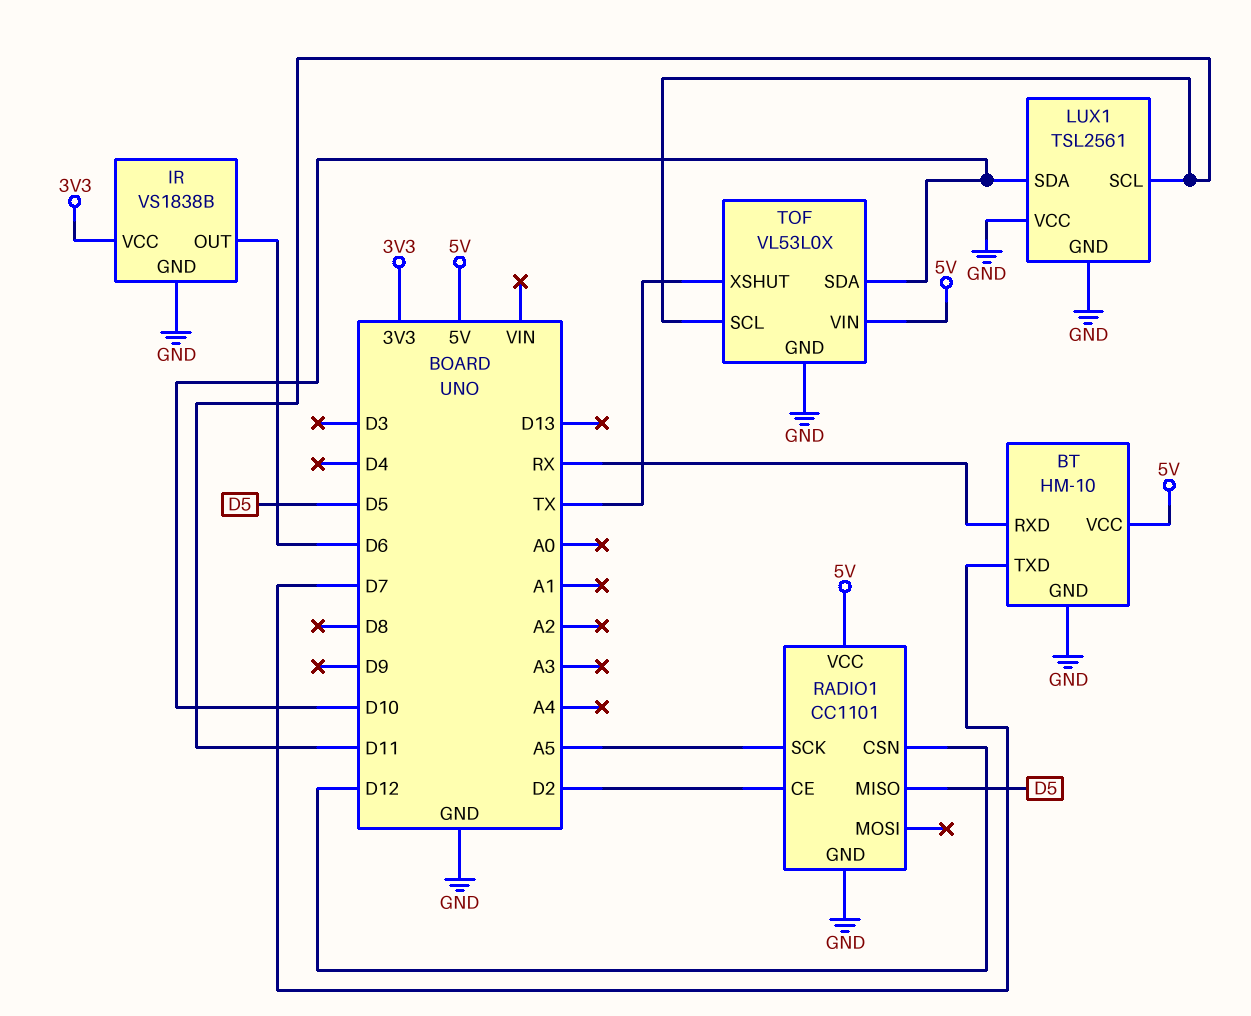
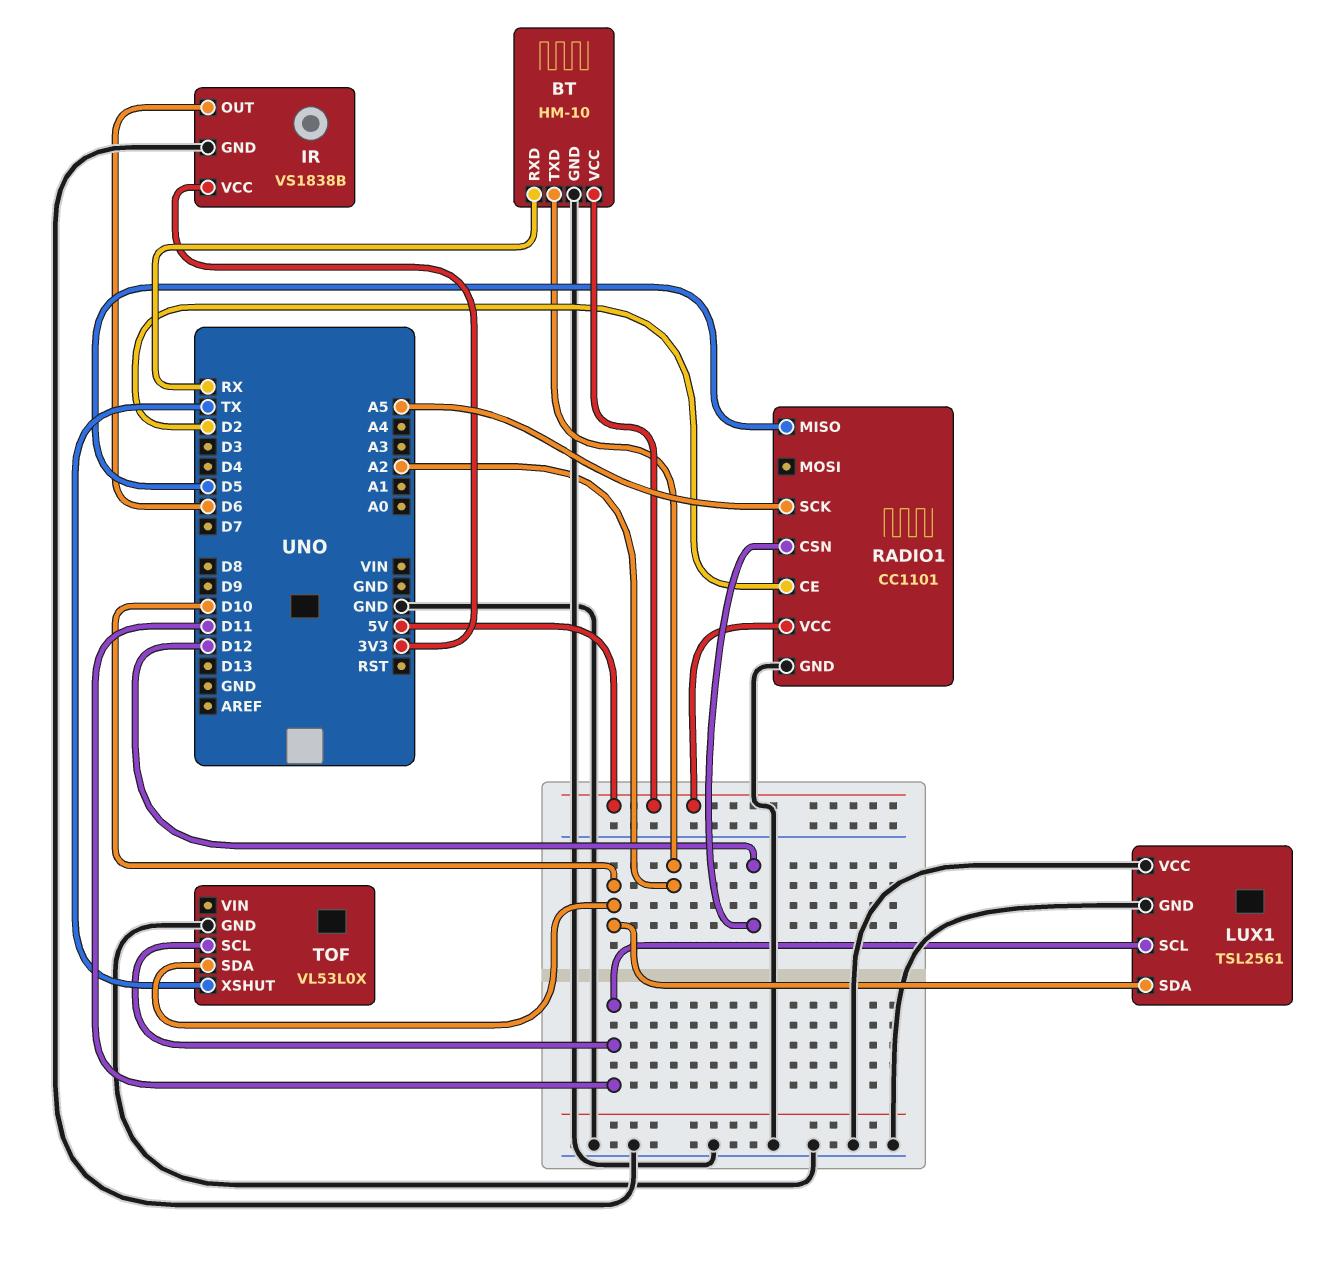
BT pin TXD: D7 -> A2
TOF pin VIN: 5V -> none

